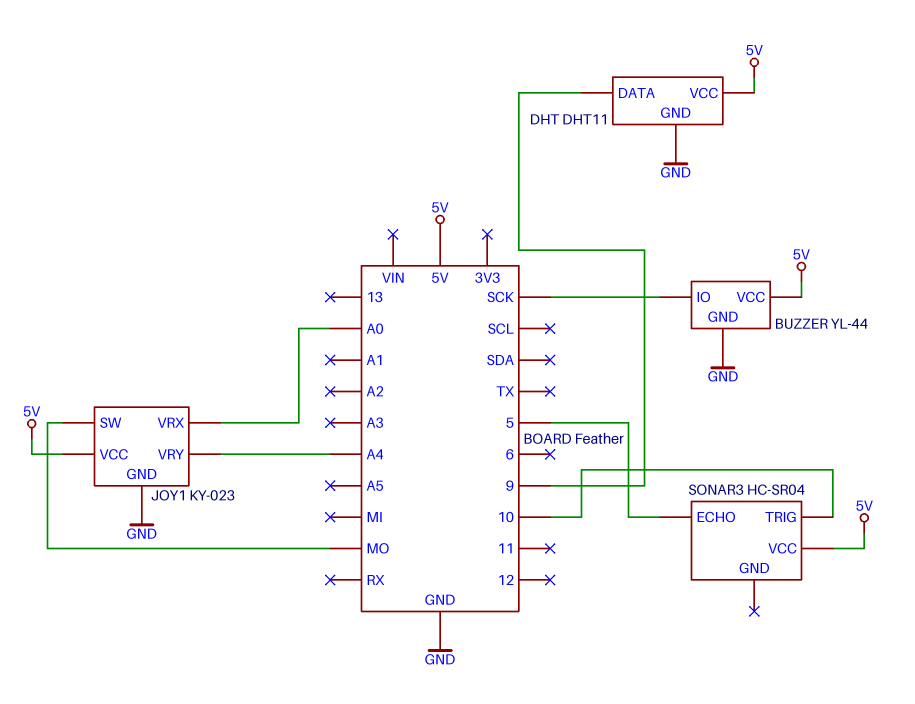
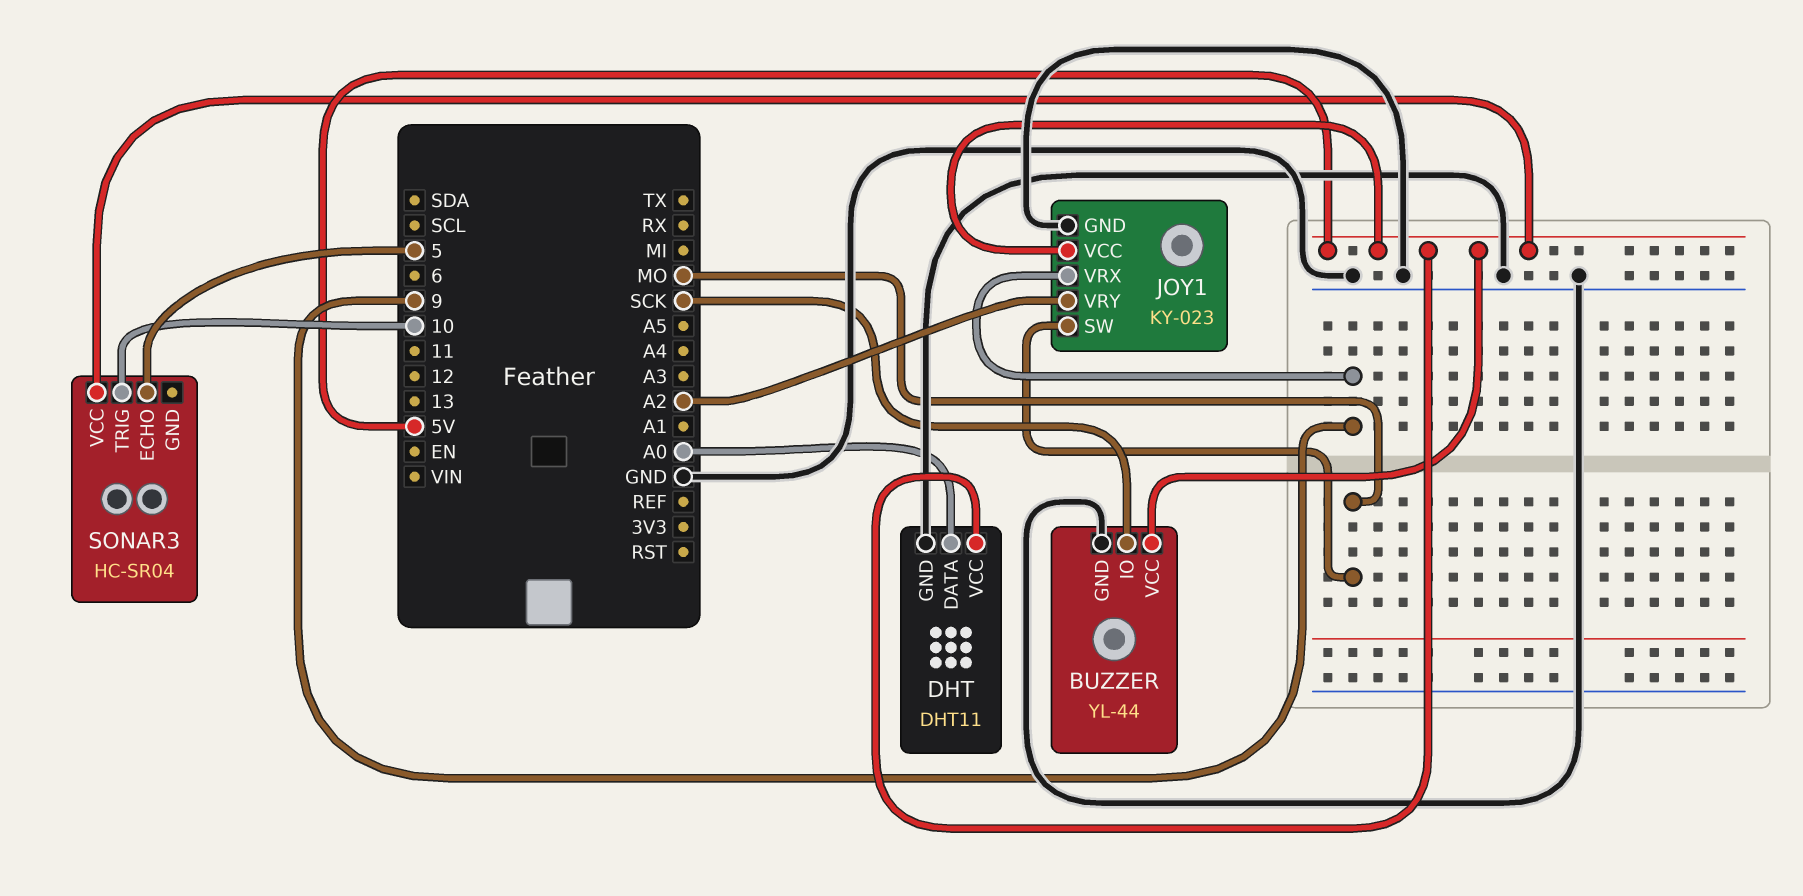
DHT pin DATA: 9 -> A0
JOY1 pin VRX: A0 -> 9
JOY1 pin VRY: A4 -> A2

